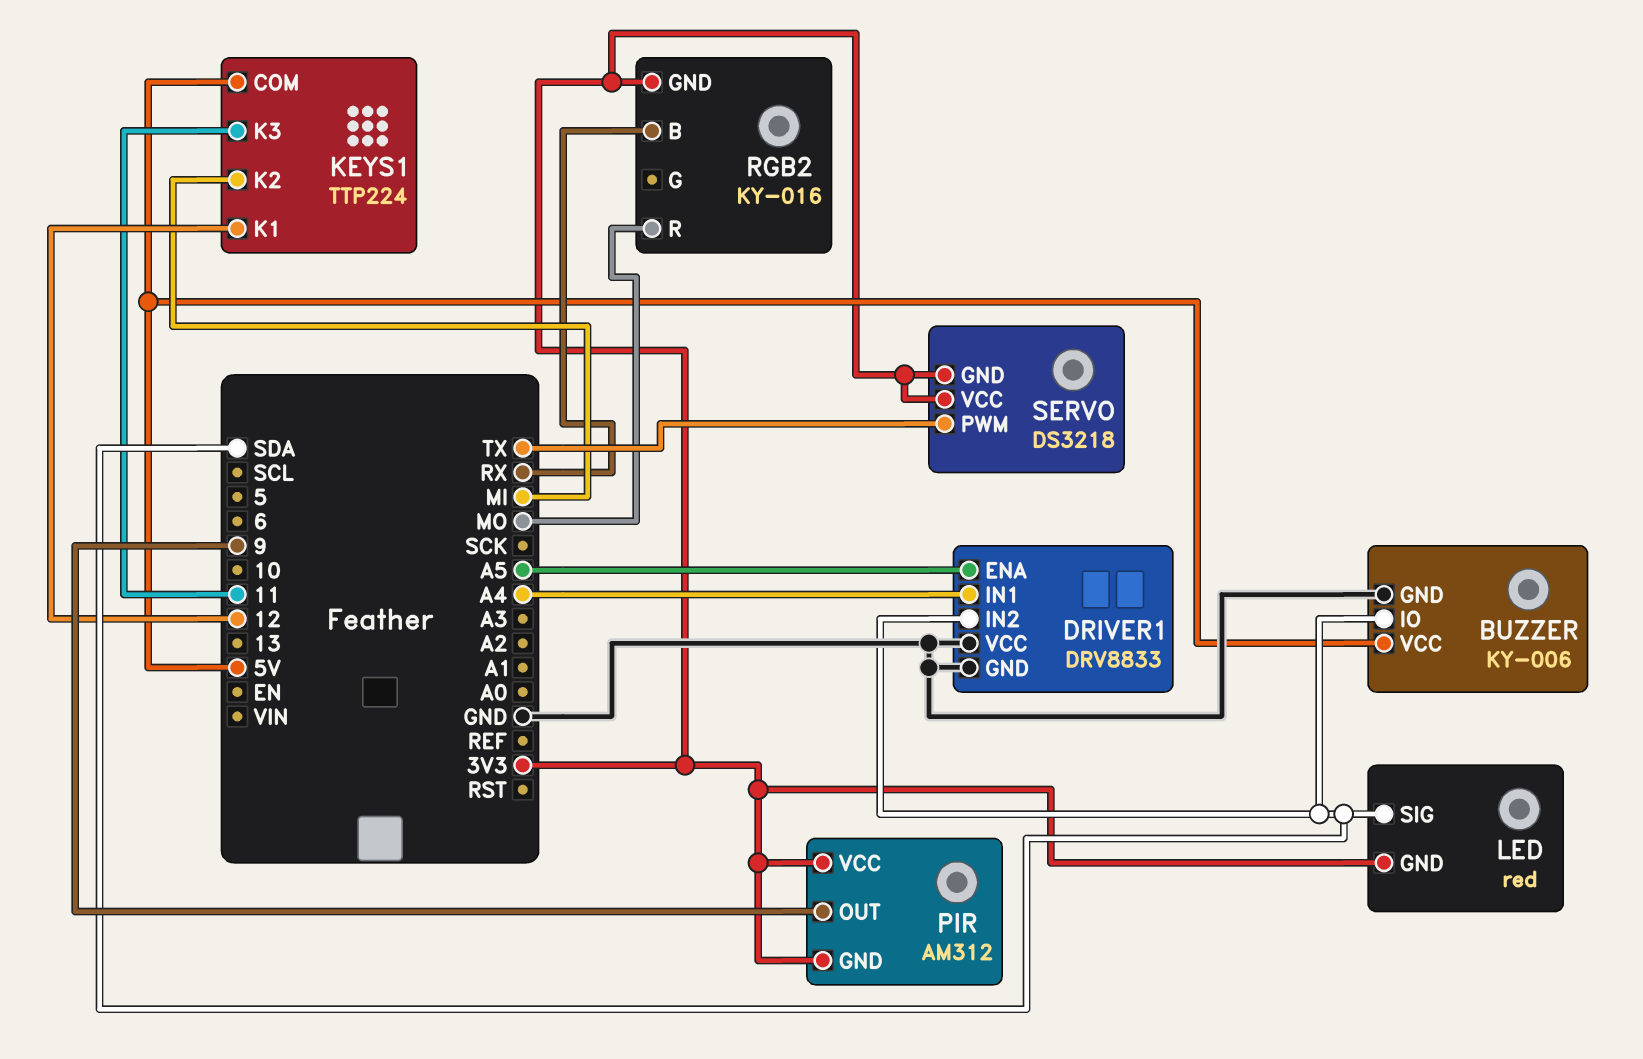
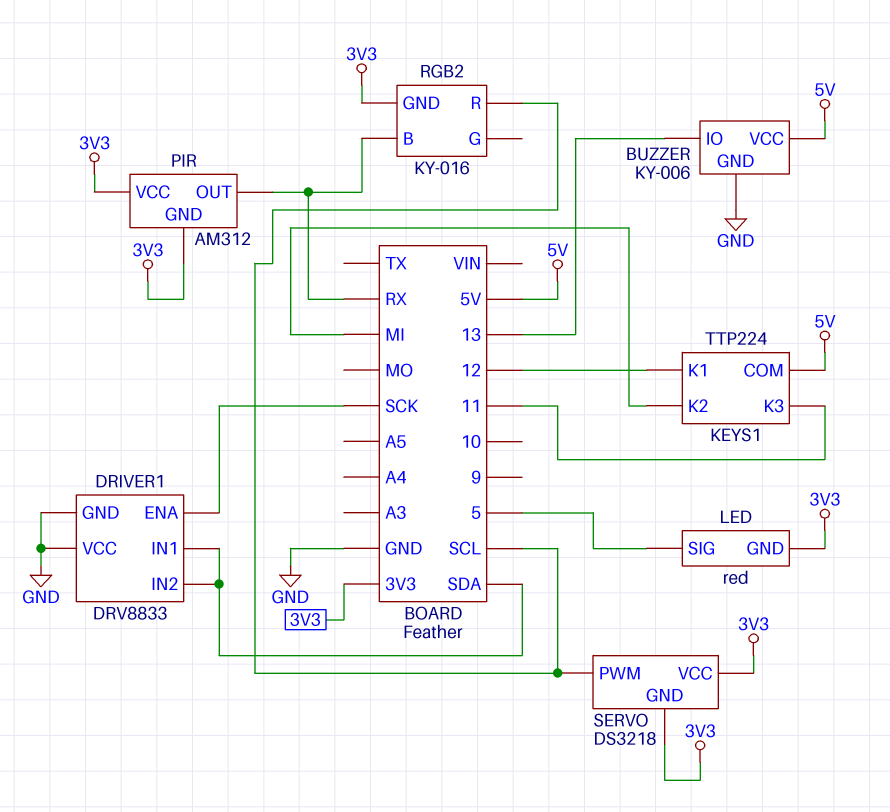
BUZZER pin IO: SDA -> 13
DRIVER1 pin ENA: A5 -> SCK
DRIVER1 pin IN1: A4 -> SDA
LED pin SIG: SDA -> 5
PIR pin OUT: 9 -> RX
RGB2 pin R: MO -> SCL
SERVO pin PWM: TX -> SCL

